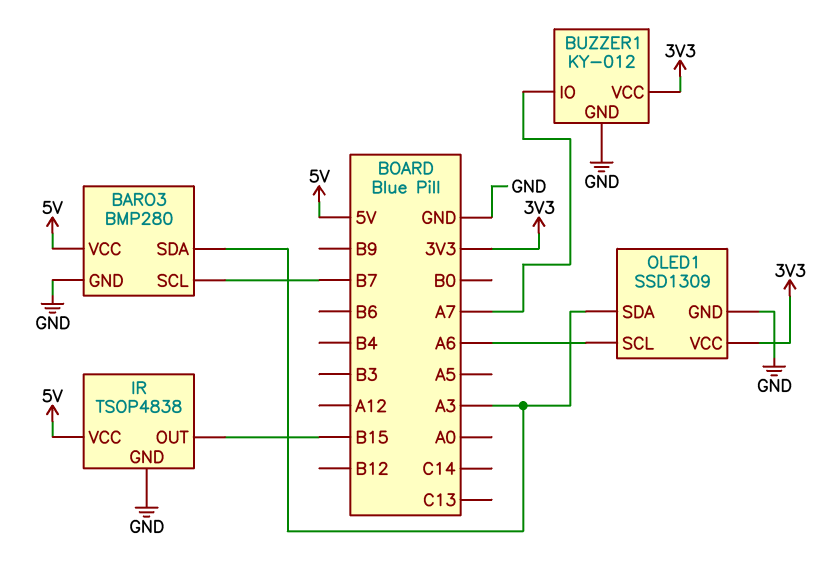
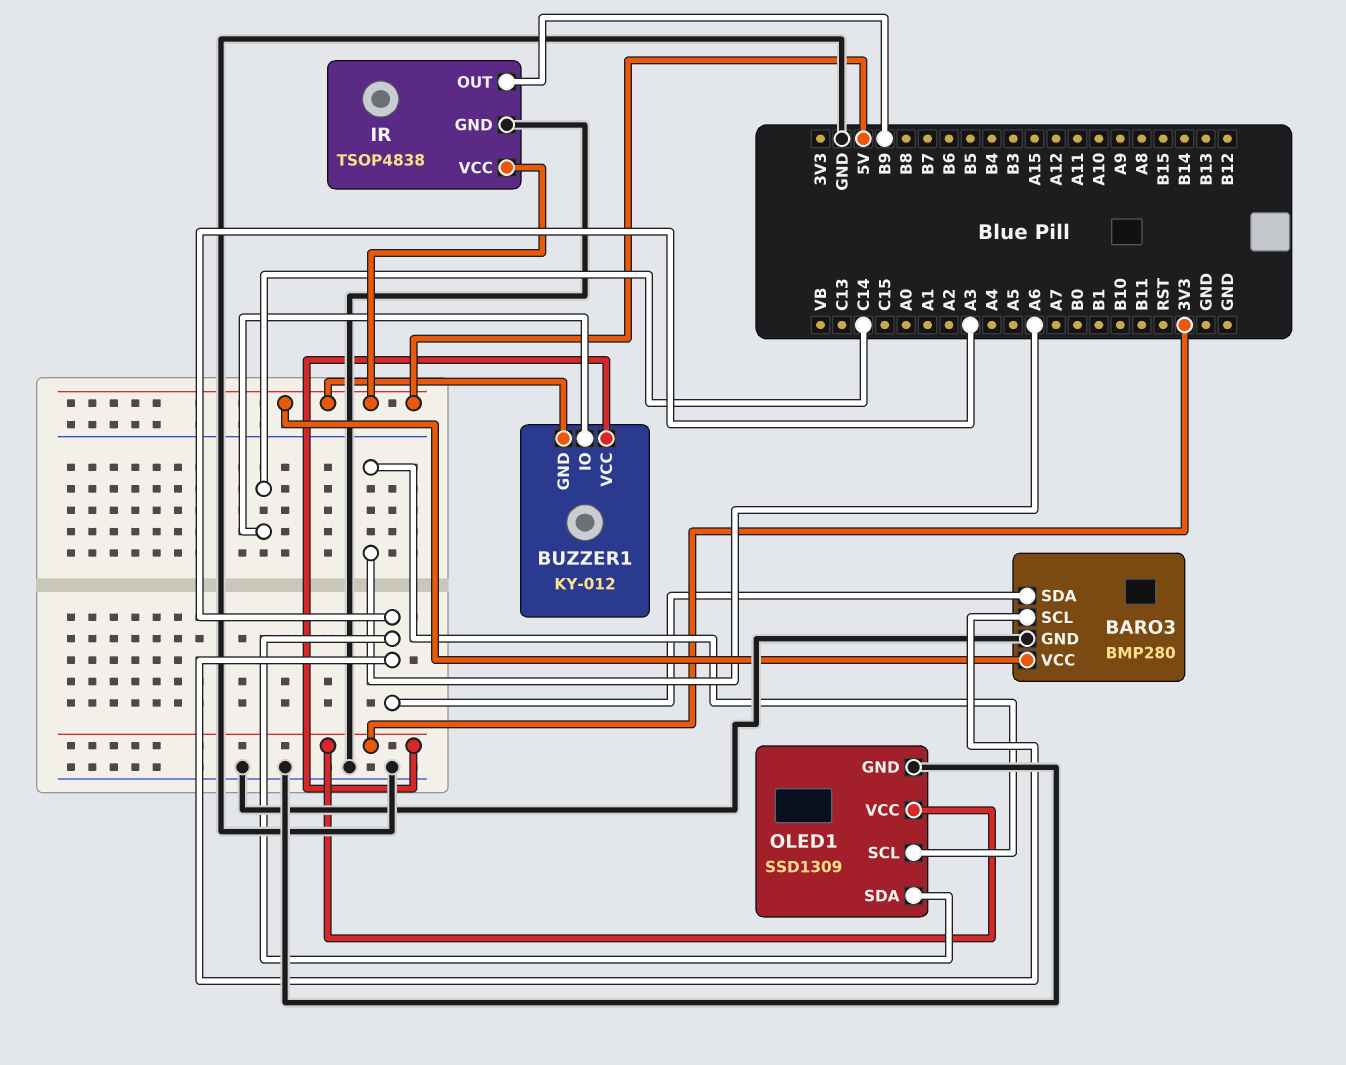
BARO3 pin SCL: B7 -> A3
BUZZER1 pin GND: GND -> 5V
BUZZER1 pin IO: A7 -> C14
IR pin OUT: B15 -> B9

